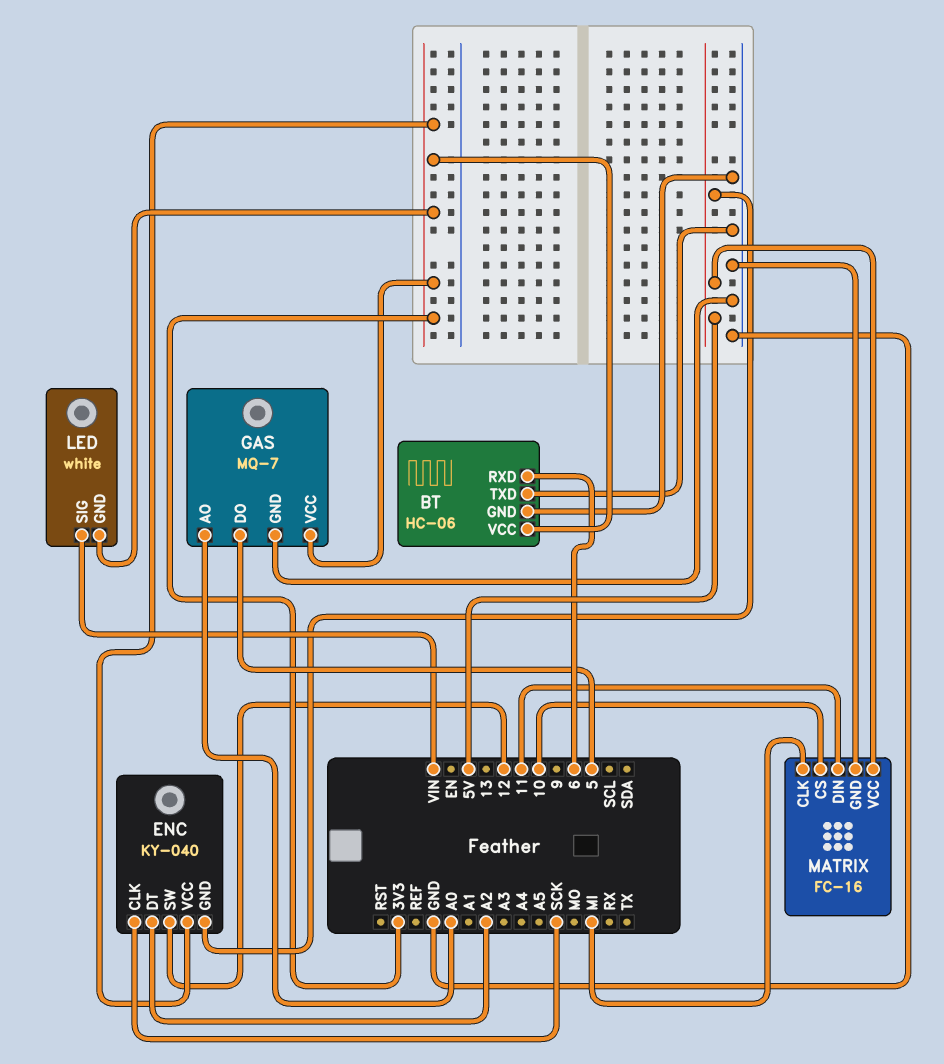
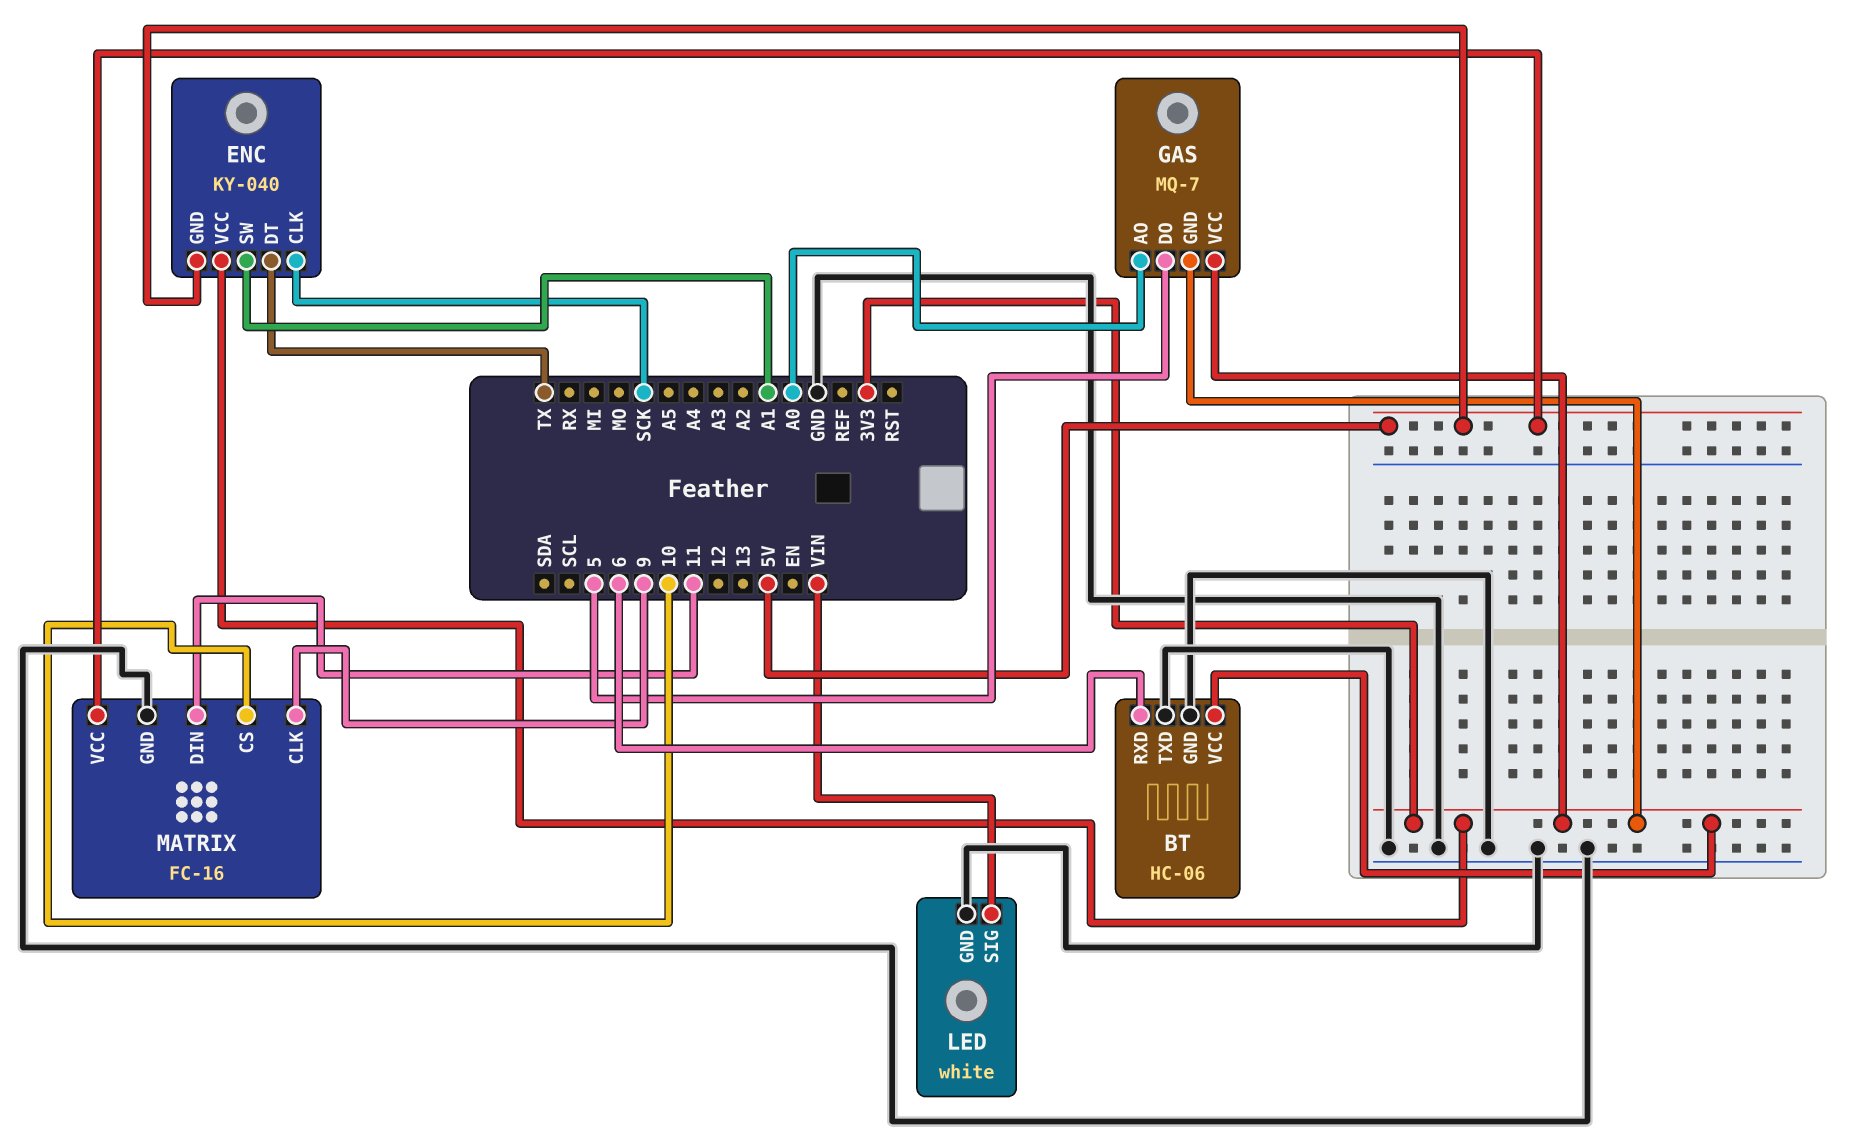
ENC pin DT: A2 -> TX
ENC pin SW: 12 -> A1
GAS pin GND: GND -> 3V3
LED pin GND: 3V3 -> GND
MATRIX pin CLK: MI -> 9

